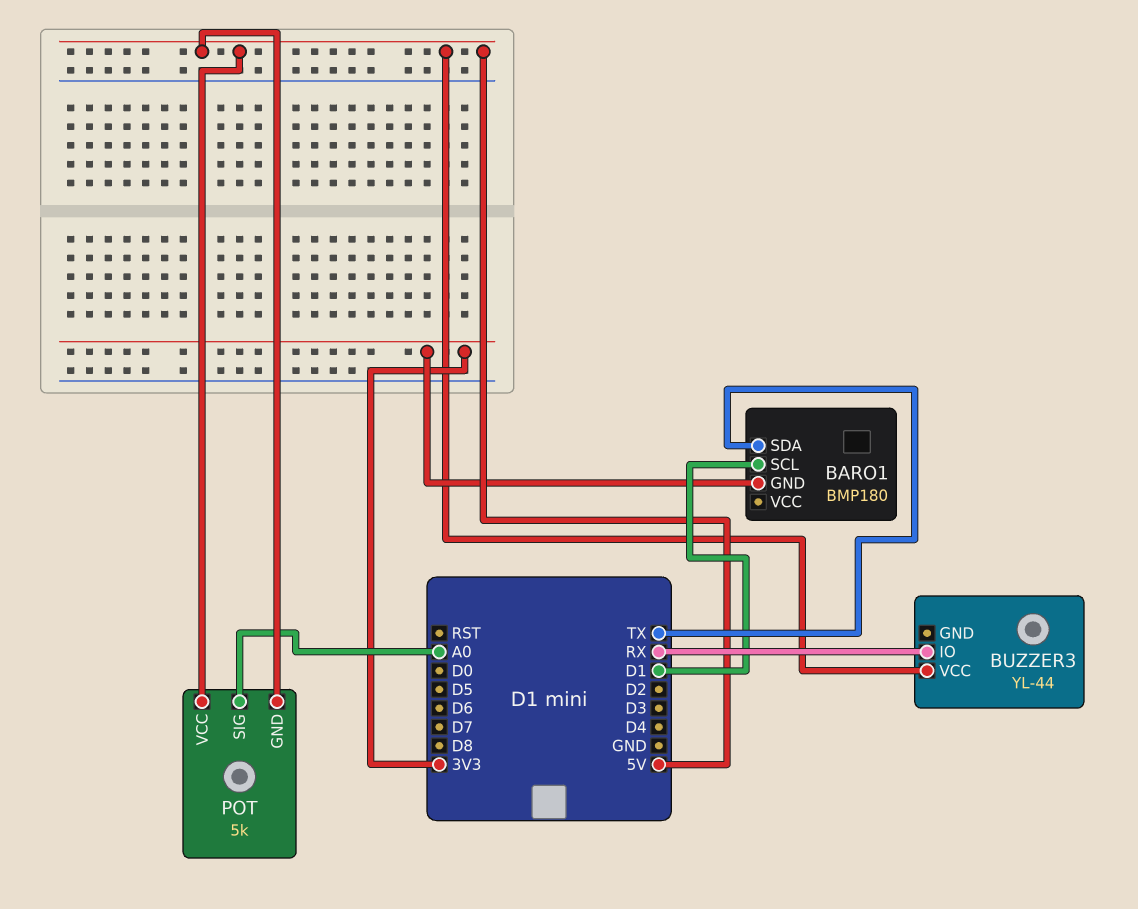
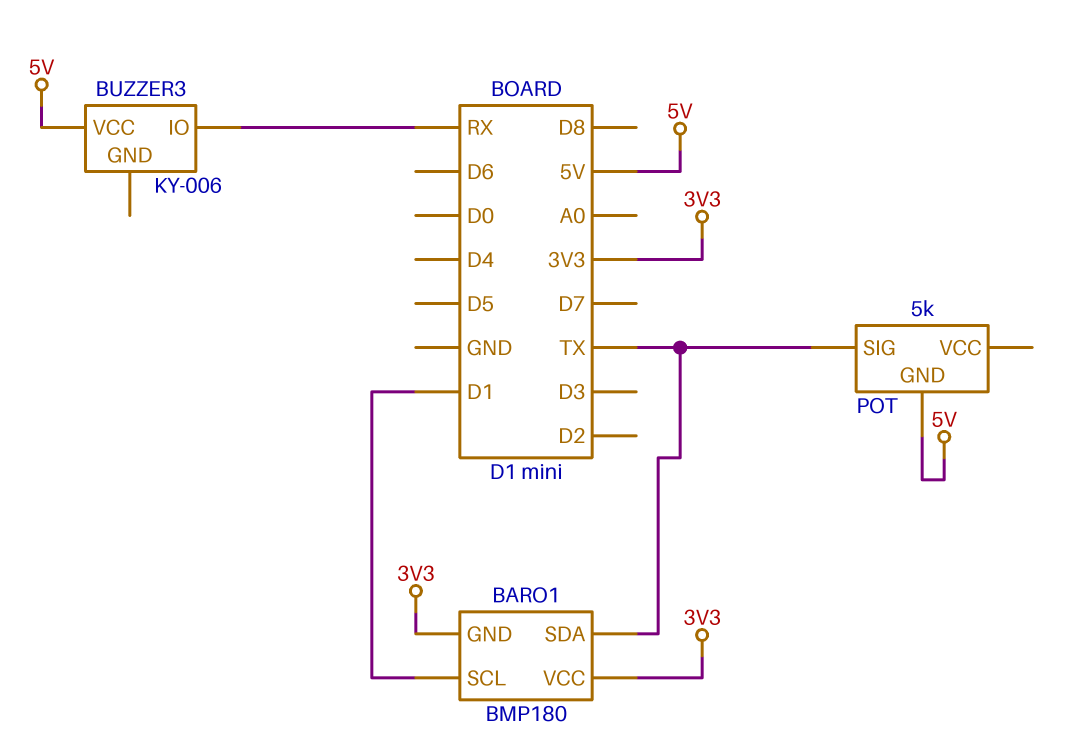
BARO1 pin VCC: none -> 3V3
BUZZER3: YL-44 -> KY-006
POT pin SIG: A0 -> TX
POT pin VCC: 5V -> none

